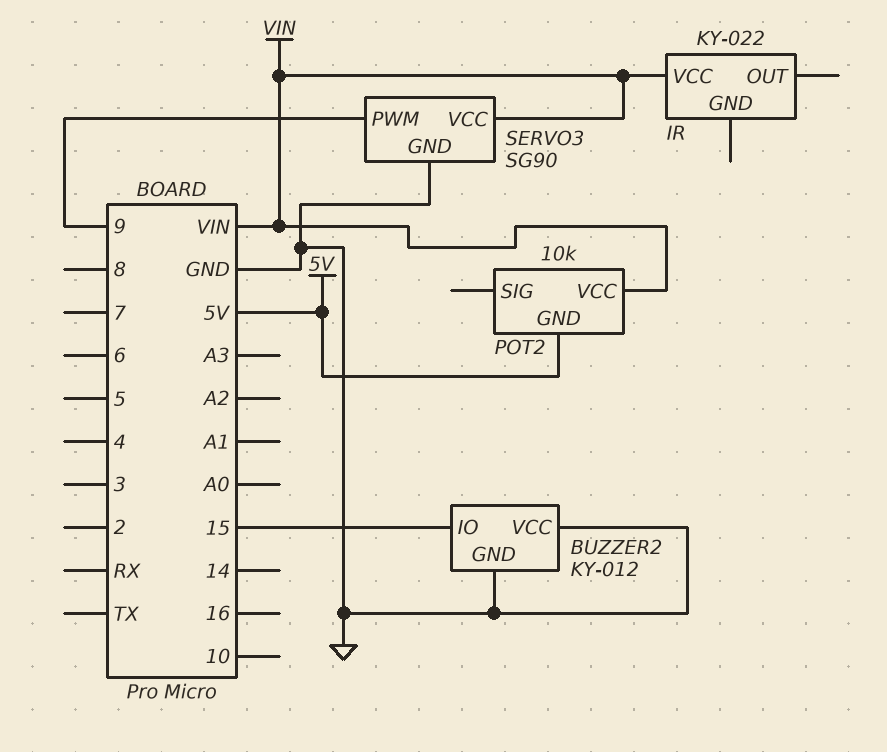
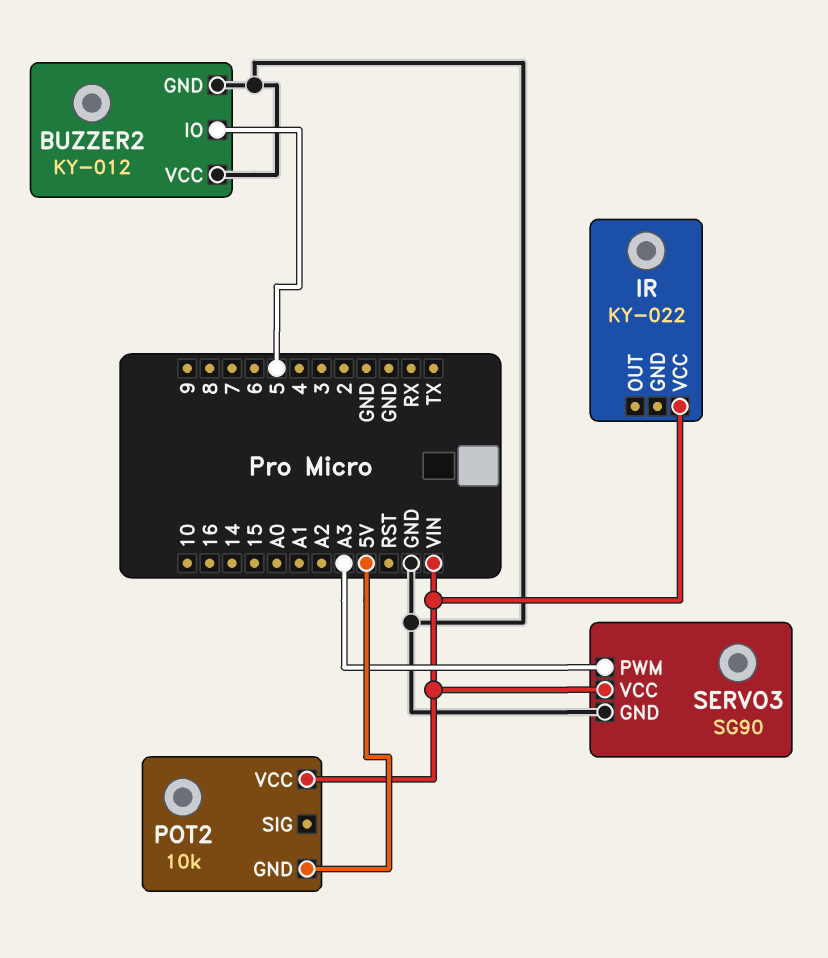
BUZZER2 pin IO: 15 -> 5
SERVO3 pin PWM: 9 -> A3

